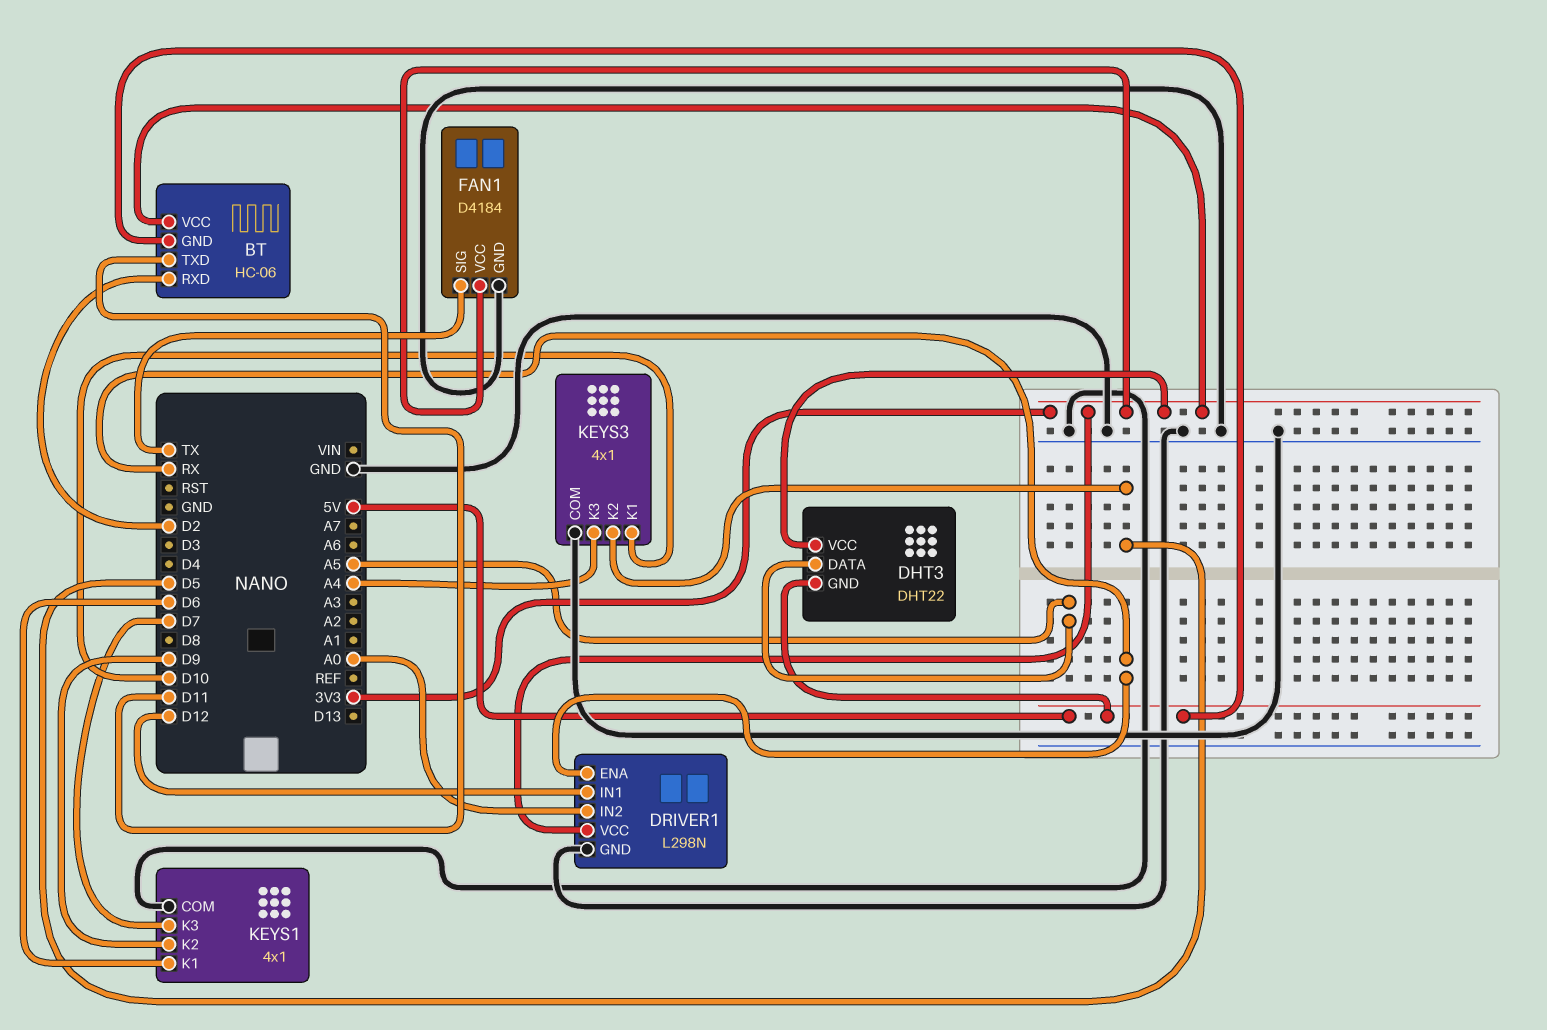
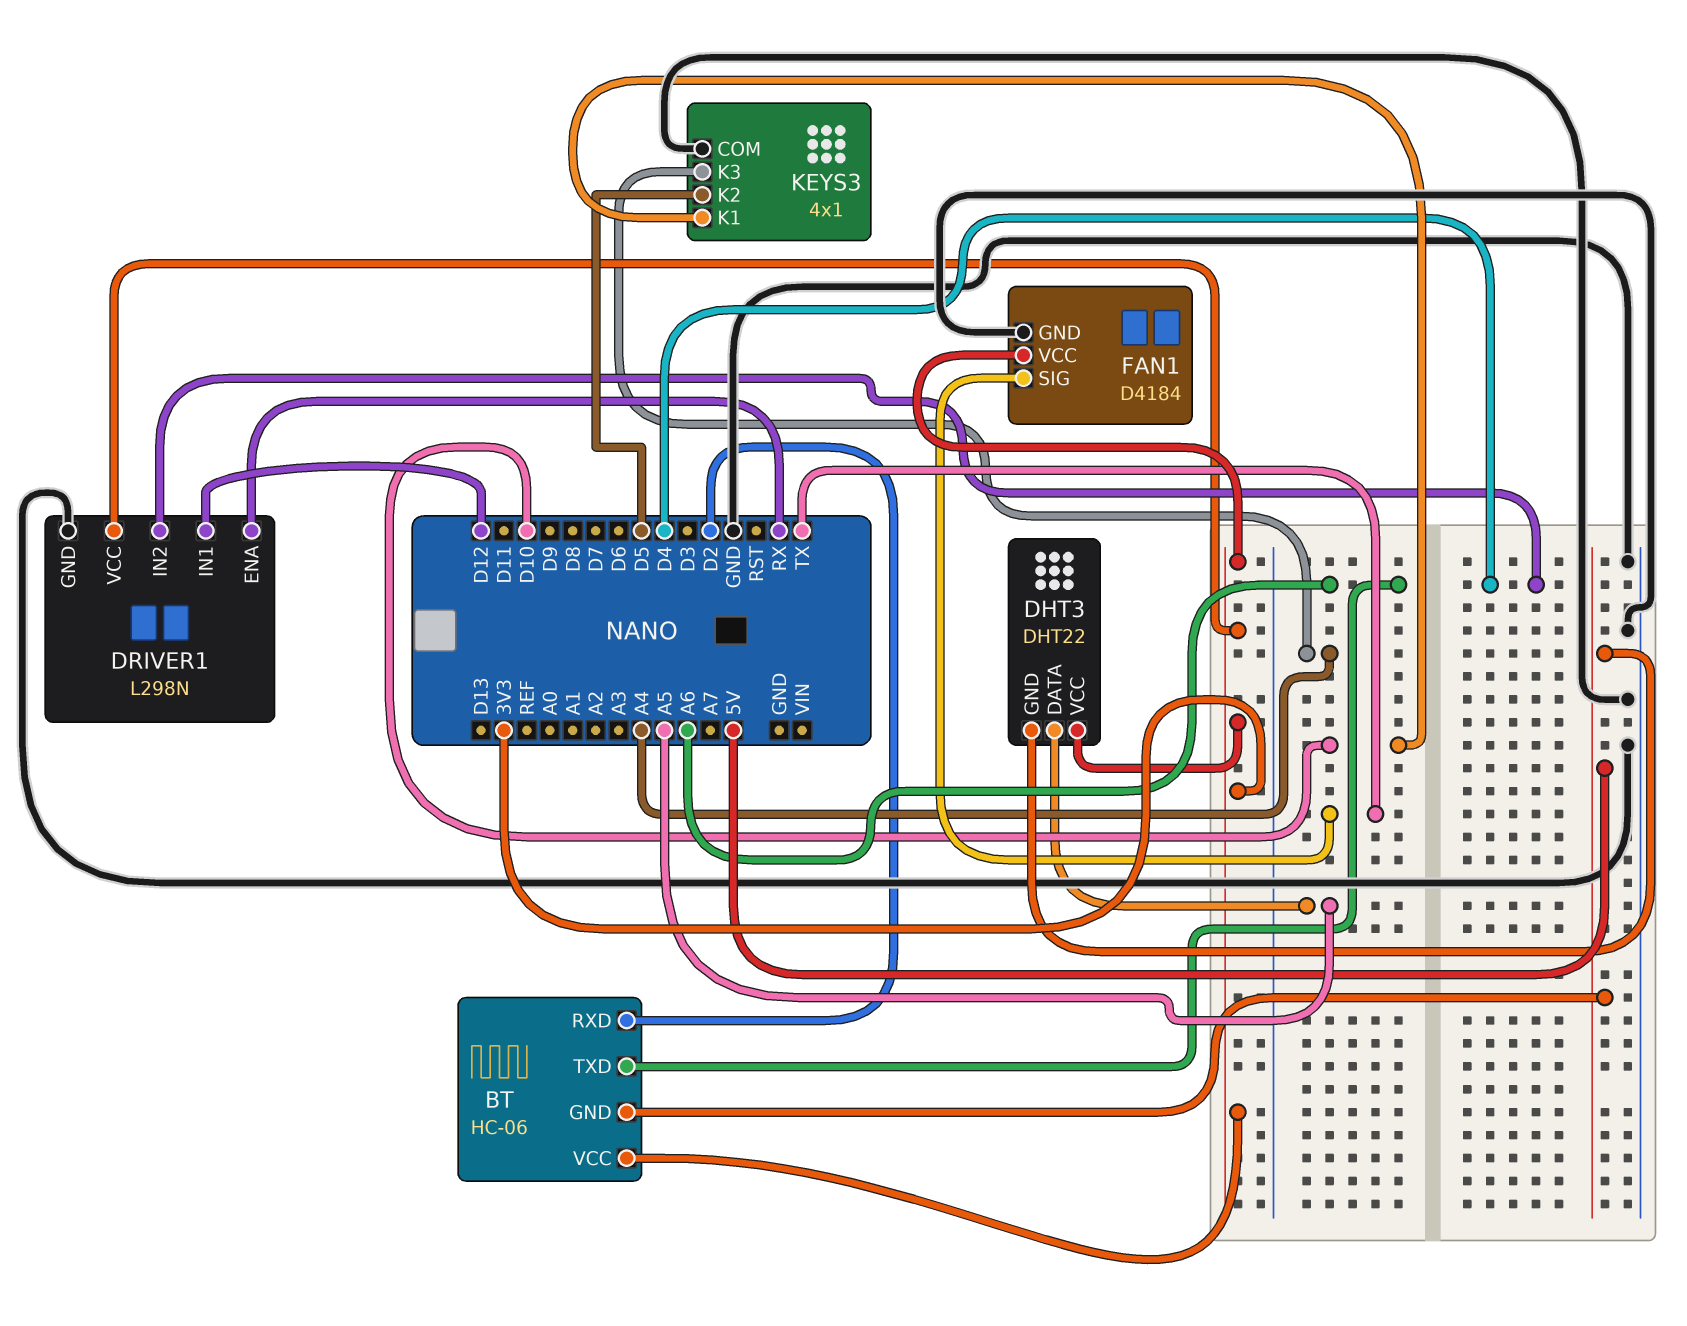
BT pin TXD: D11 -> A6
DRIVER1 pin IN2: A0 -> D4
KEYS1: 4x1 -> none
KEYS1 pin COM: GND -> none
KEYS1 pin K1: D6 -> none
KEYS1 pin K2: D9 -> none
KEYS1 pin K3: D7 -> none

